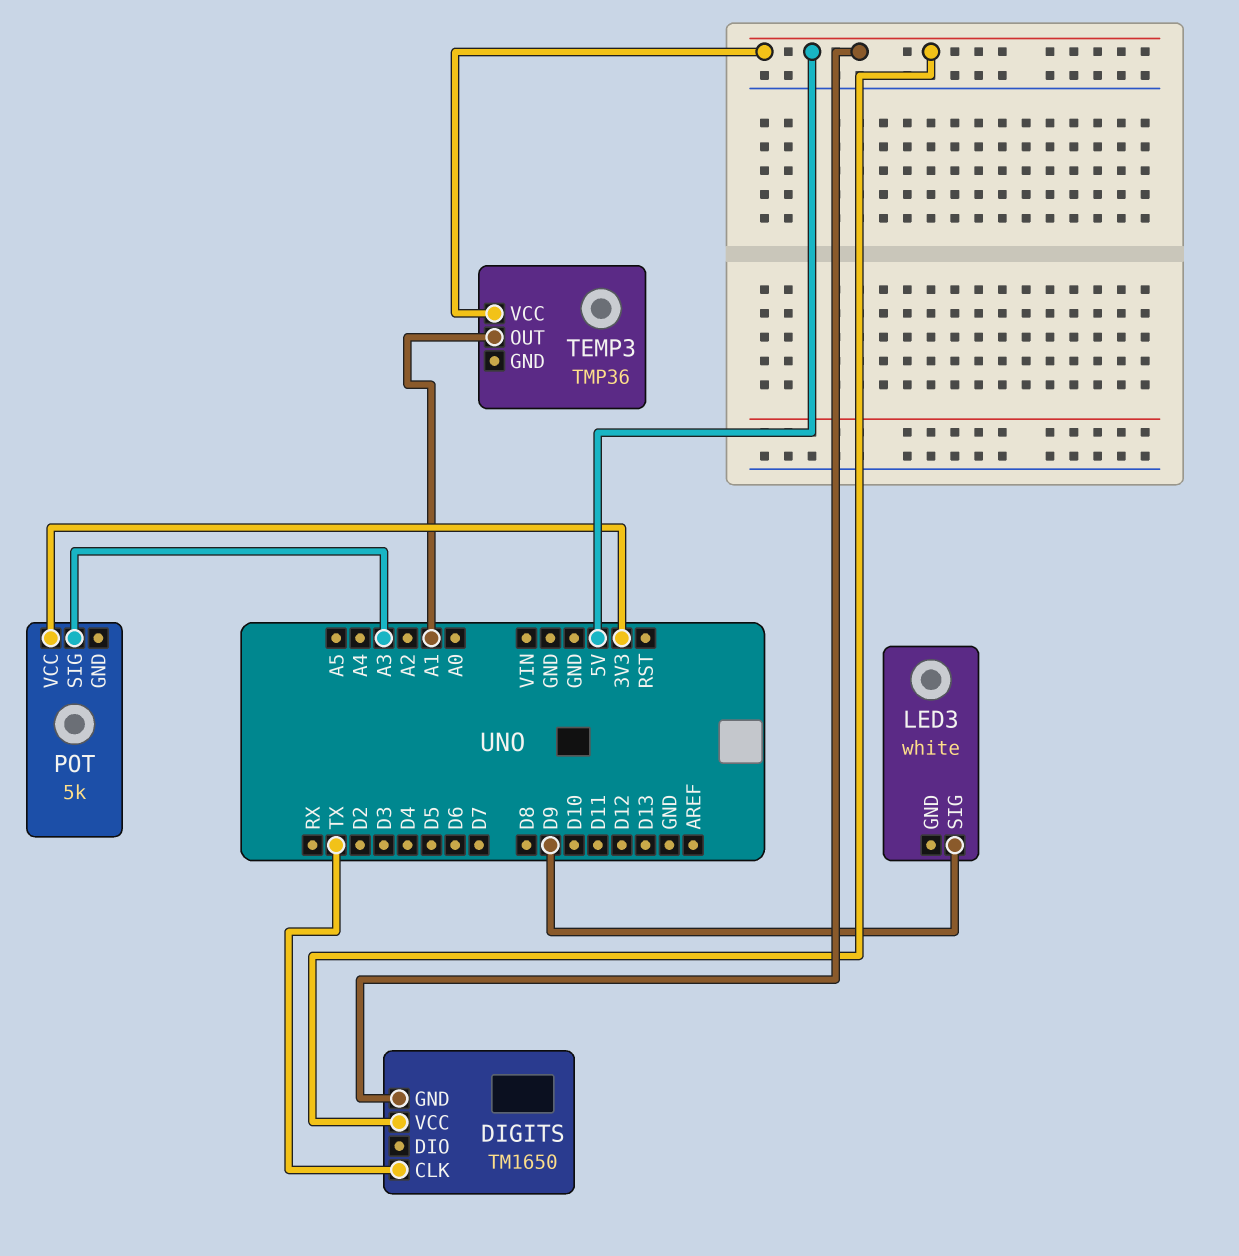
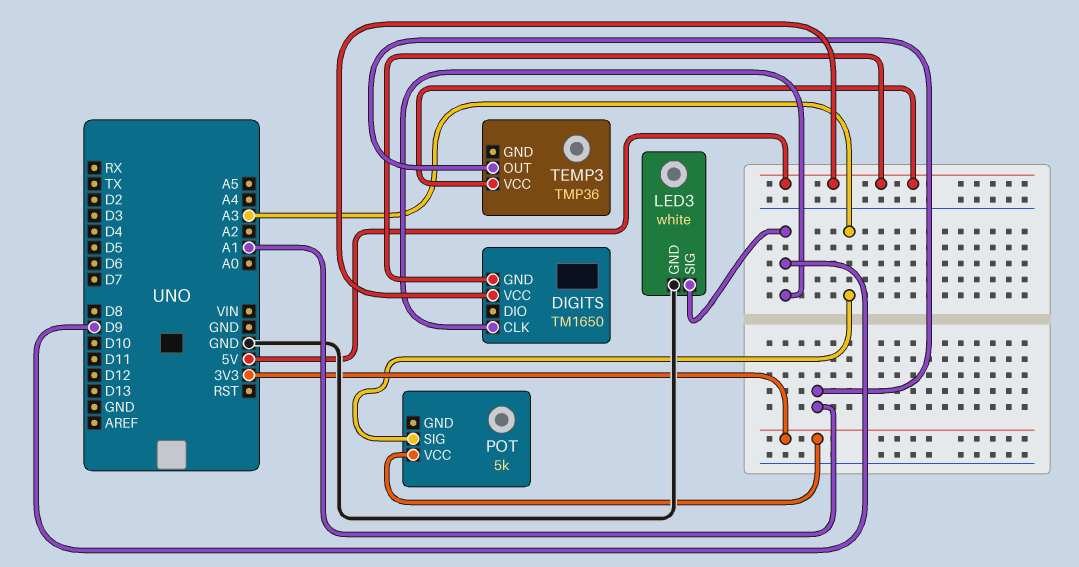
DIGITS pin CLK: TX -> D9
LED3 pin GND: none -> GND

